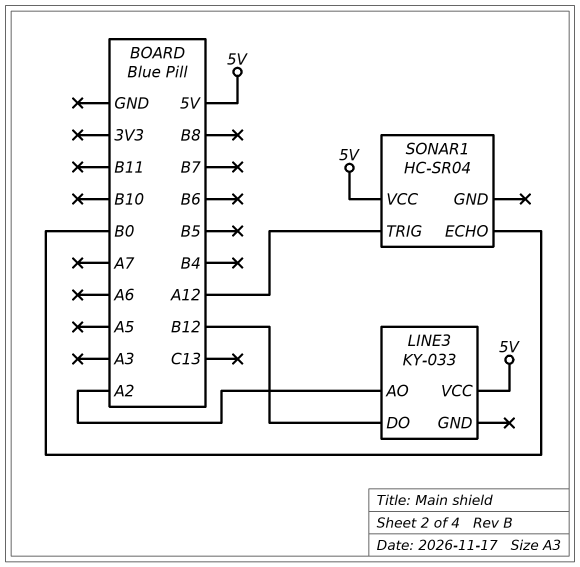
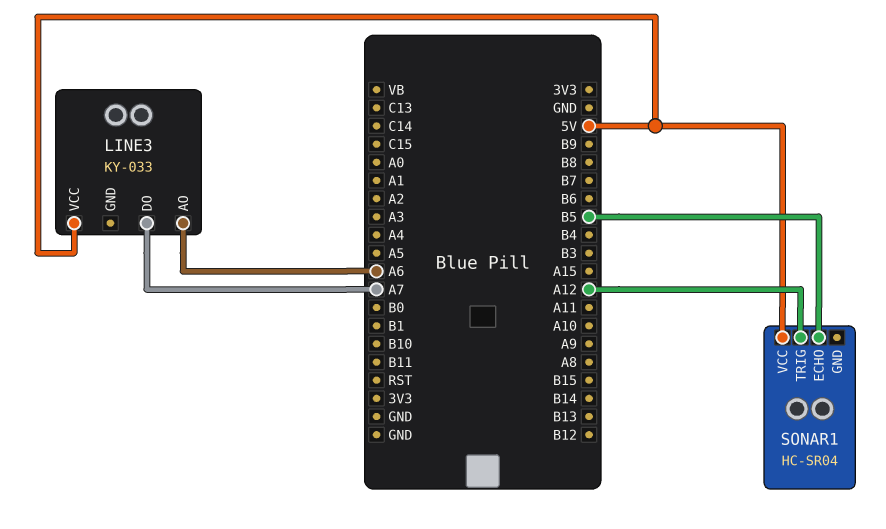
LINE3 pin AO: A2 -> A6
LINE3 pin DO: B12 -> A7
SONAR1 pin ECHO: B0 -> B5

